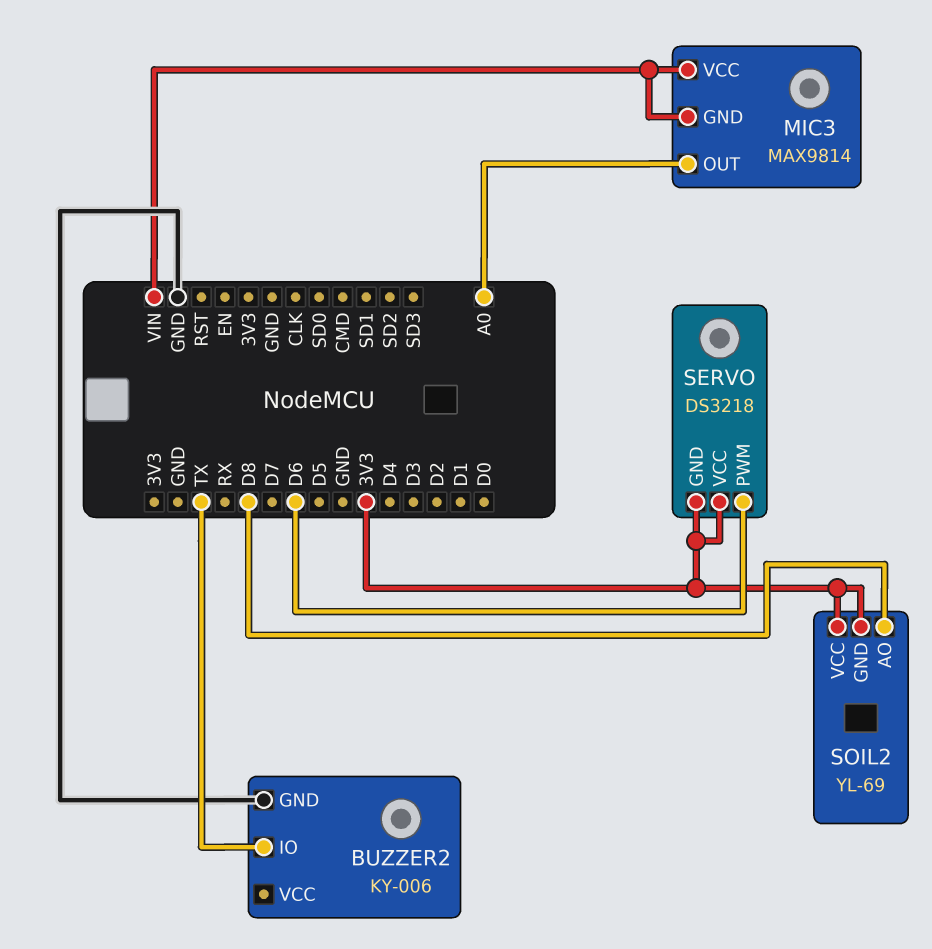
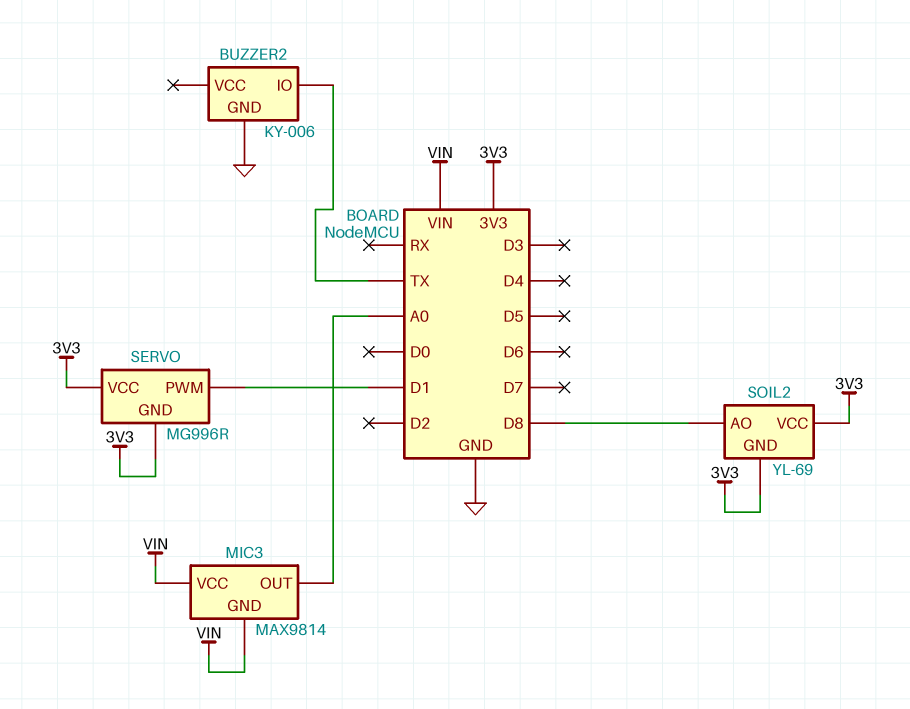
SERVO: DS3218 -> MG996R
SERVO pin PWM: D6 -> D1

